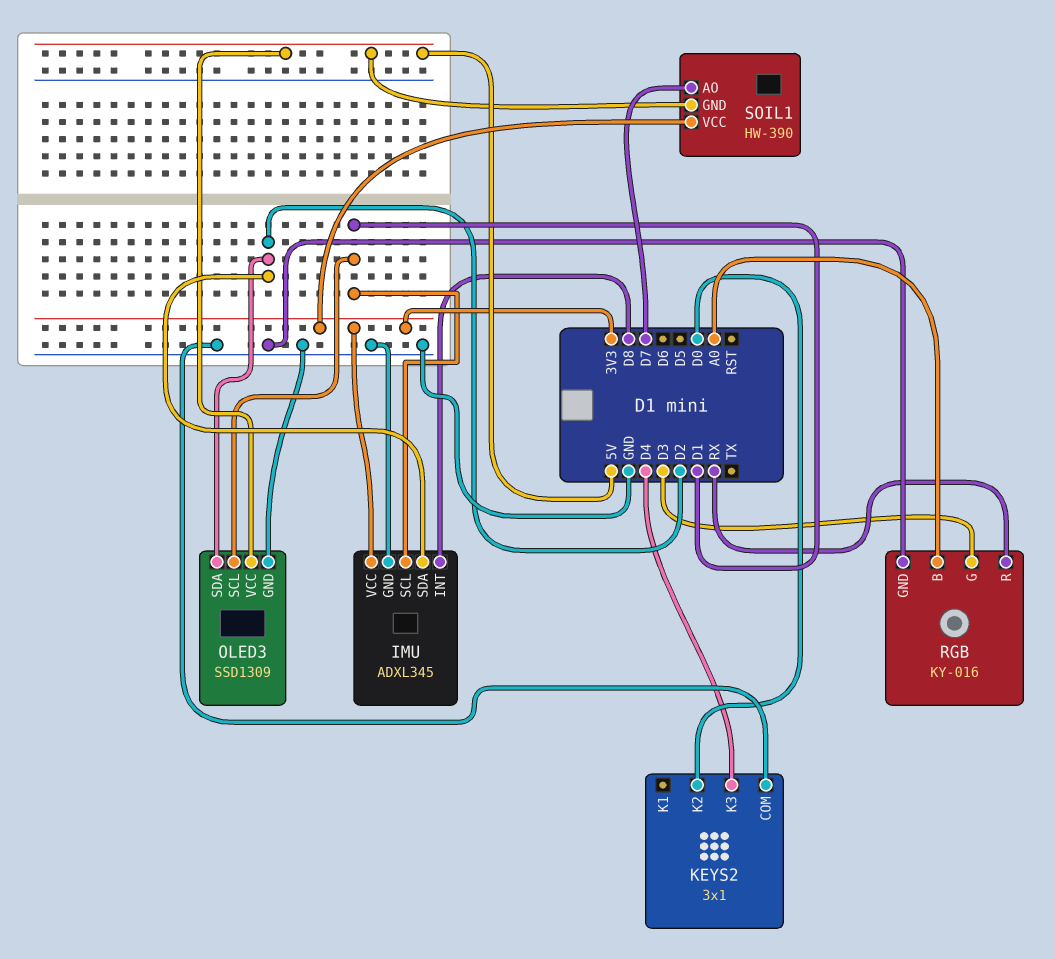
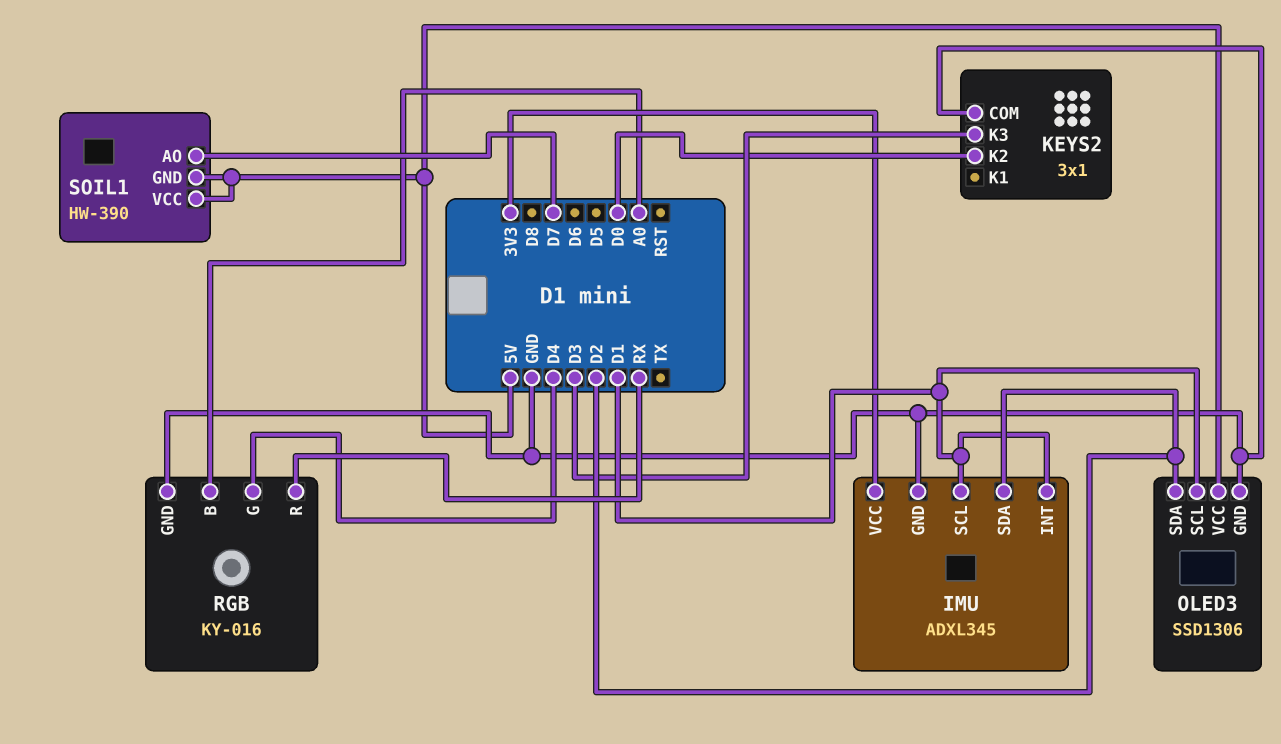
IMU pin INT: D8 -> D1
KEYS2 pin K3: D4 -> D3
OLED3: SSD1309 -> SSD1306
RGB pin G: D3 -> D4
SOIL1 pin VCC: 3V3 -> 5V

